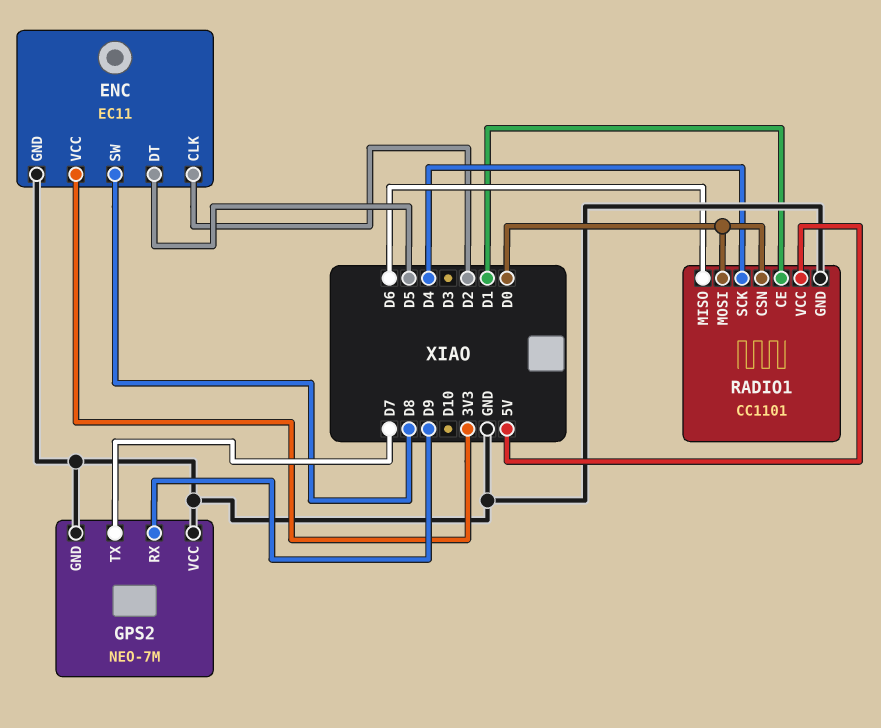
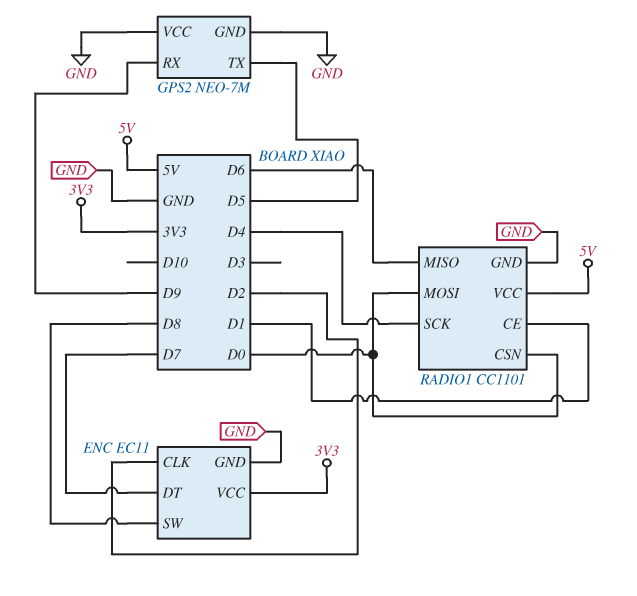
ENC pin DT: D5 -> D7
GPS2 pin TX: D7 -> D5

